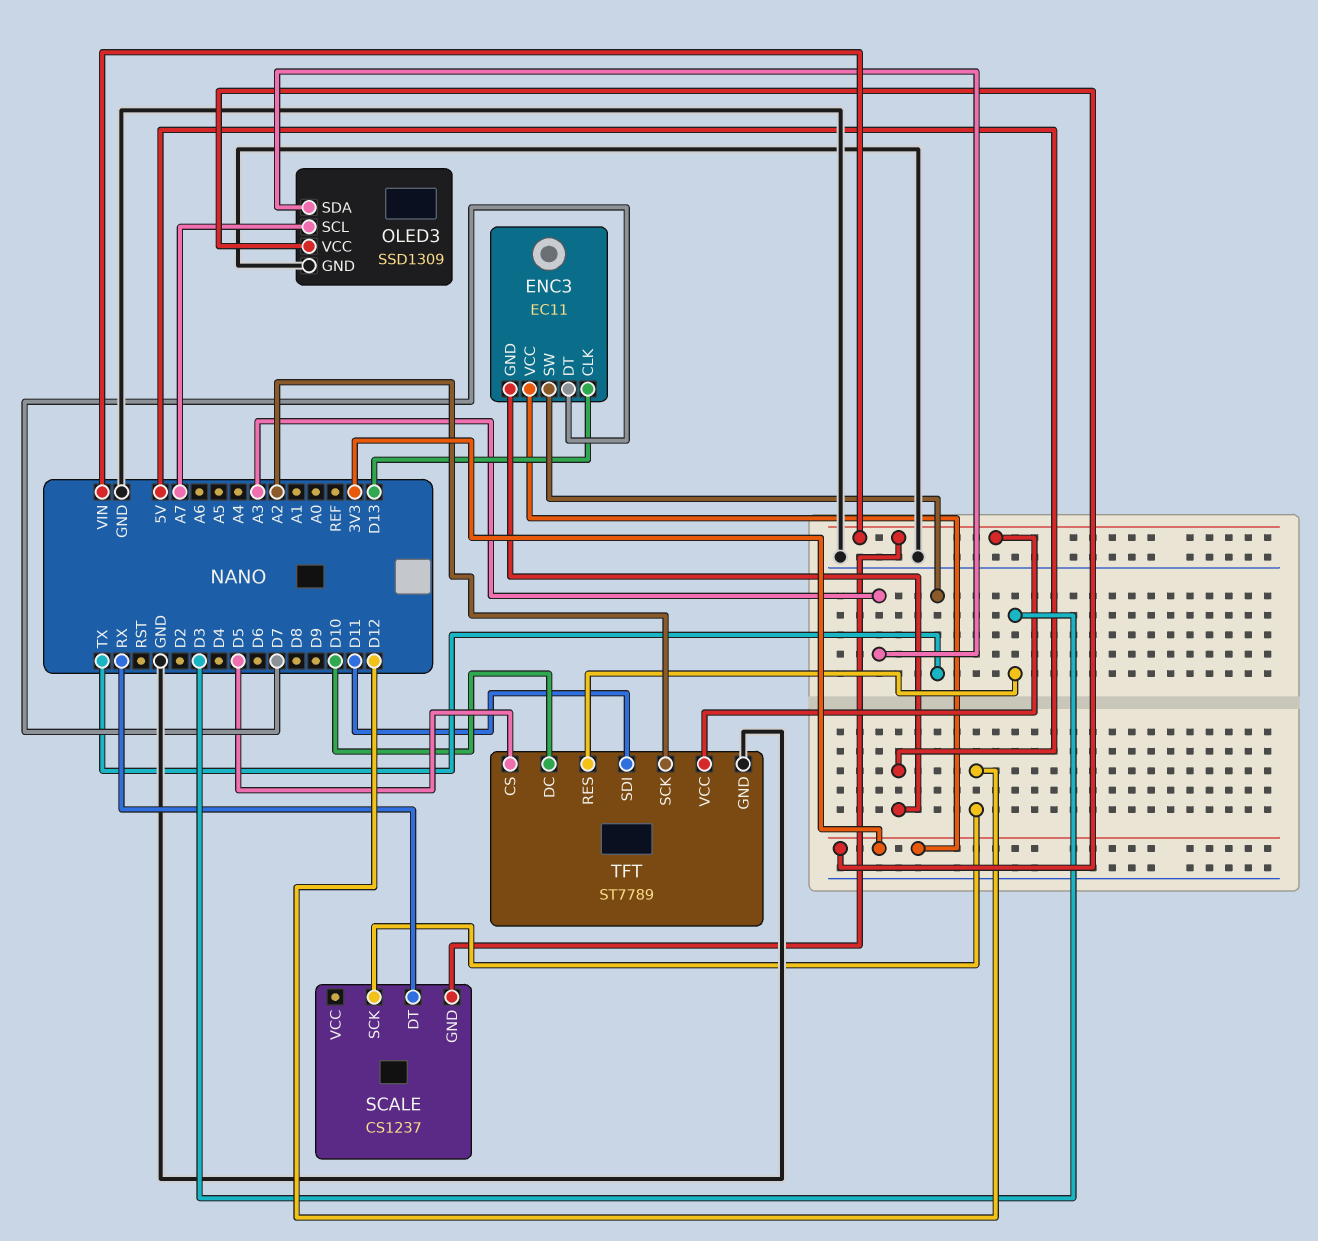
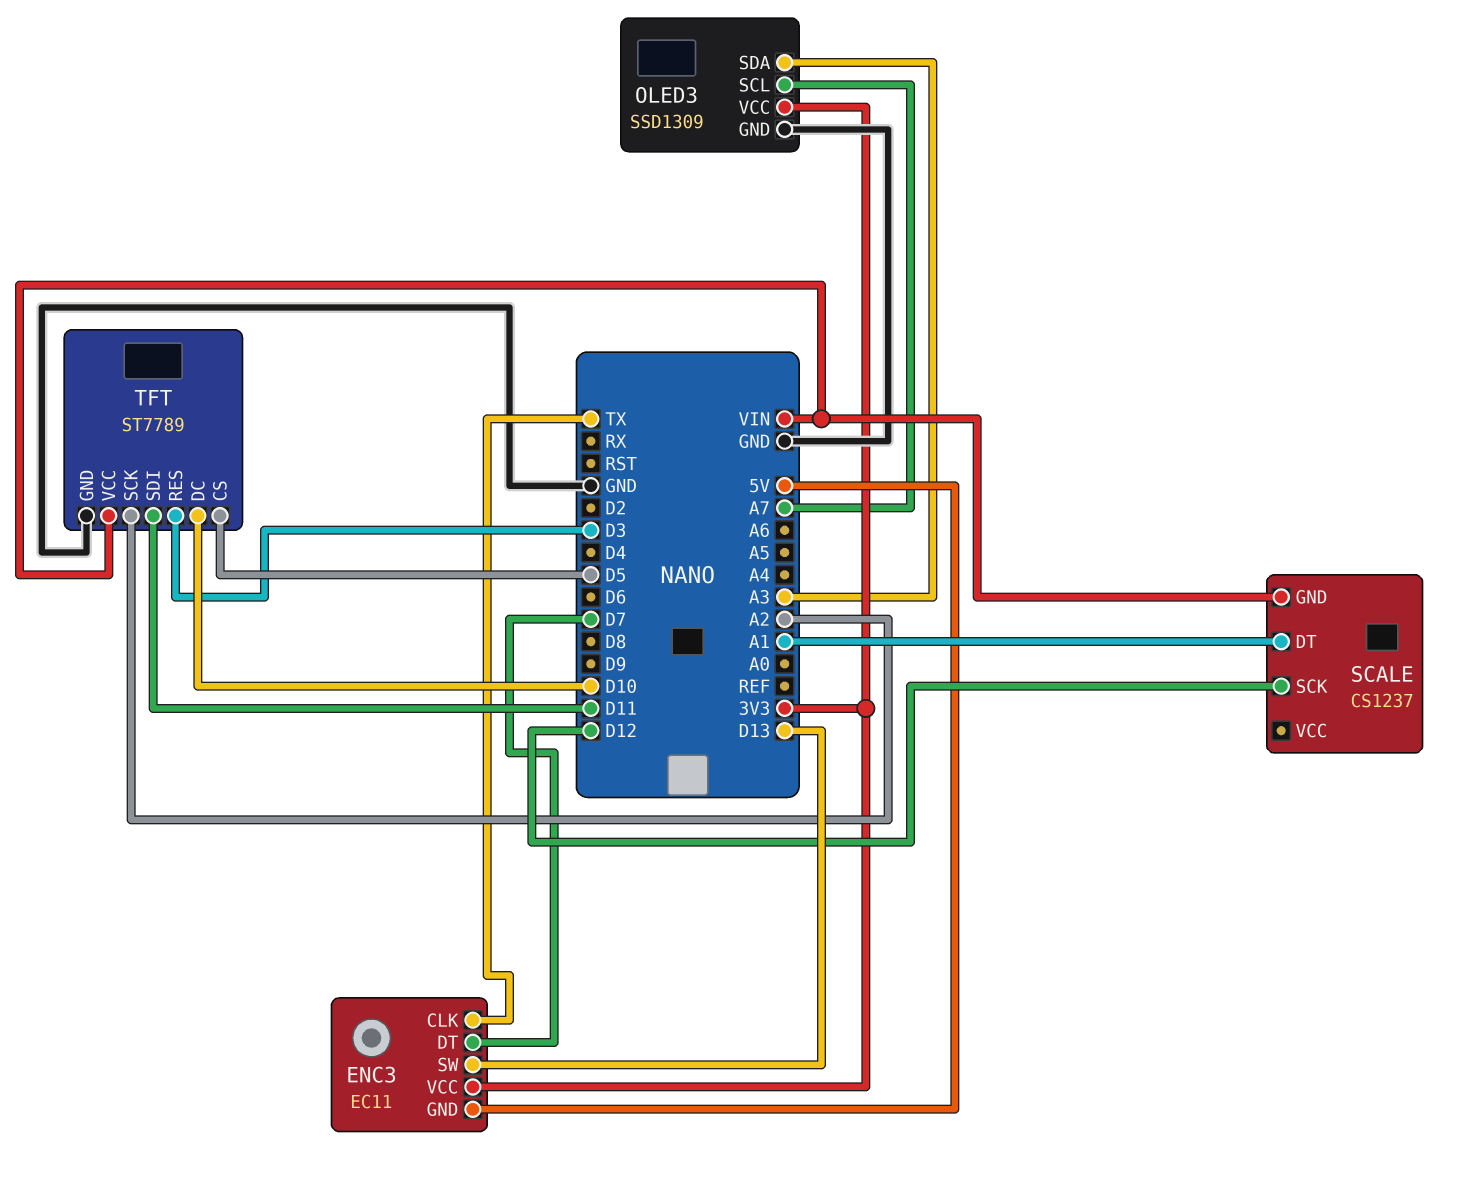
ENC3 pin CLK: D13 -> TX
ENC3 pin SW: TX -> D13
SCALE pin DT: RX -> A1

